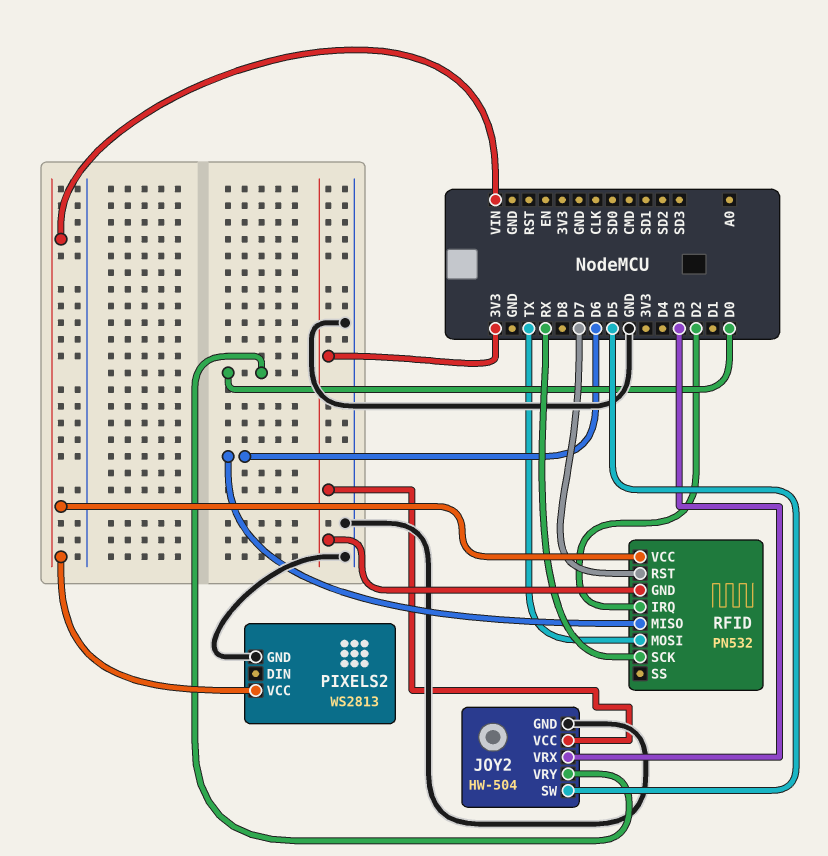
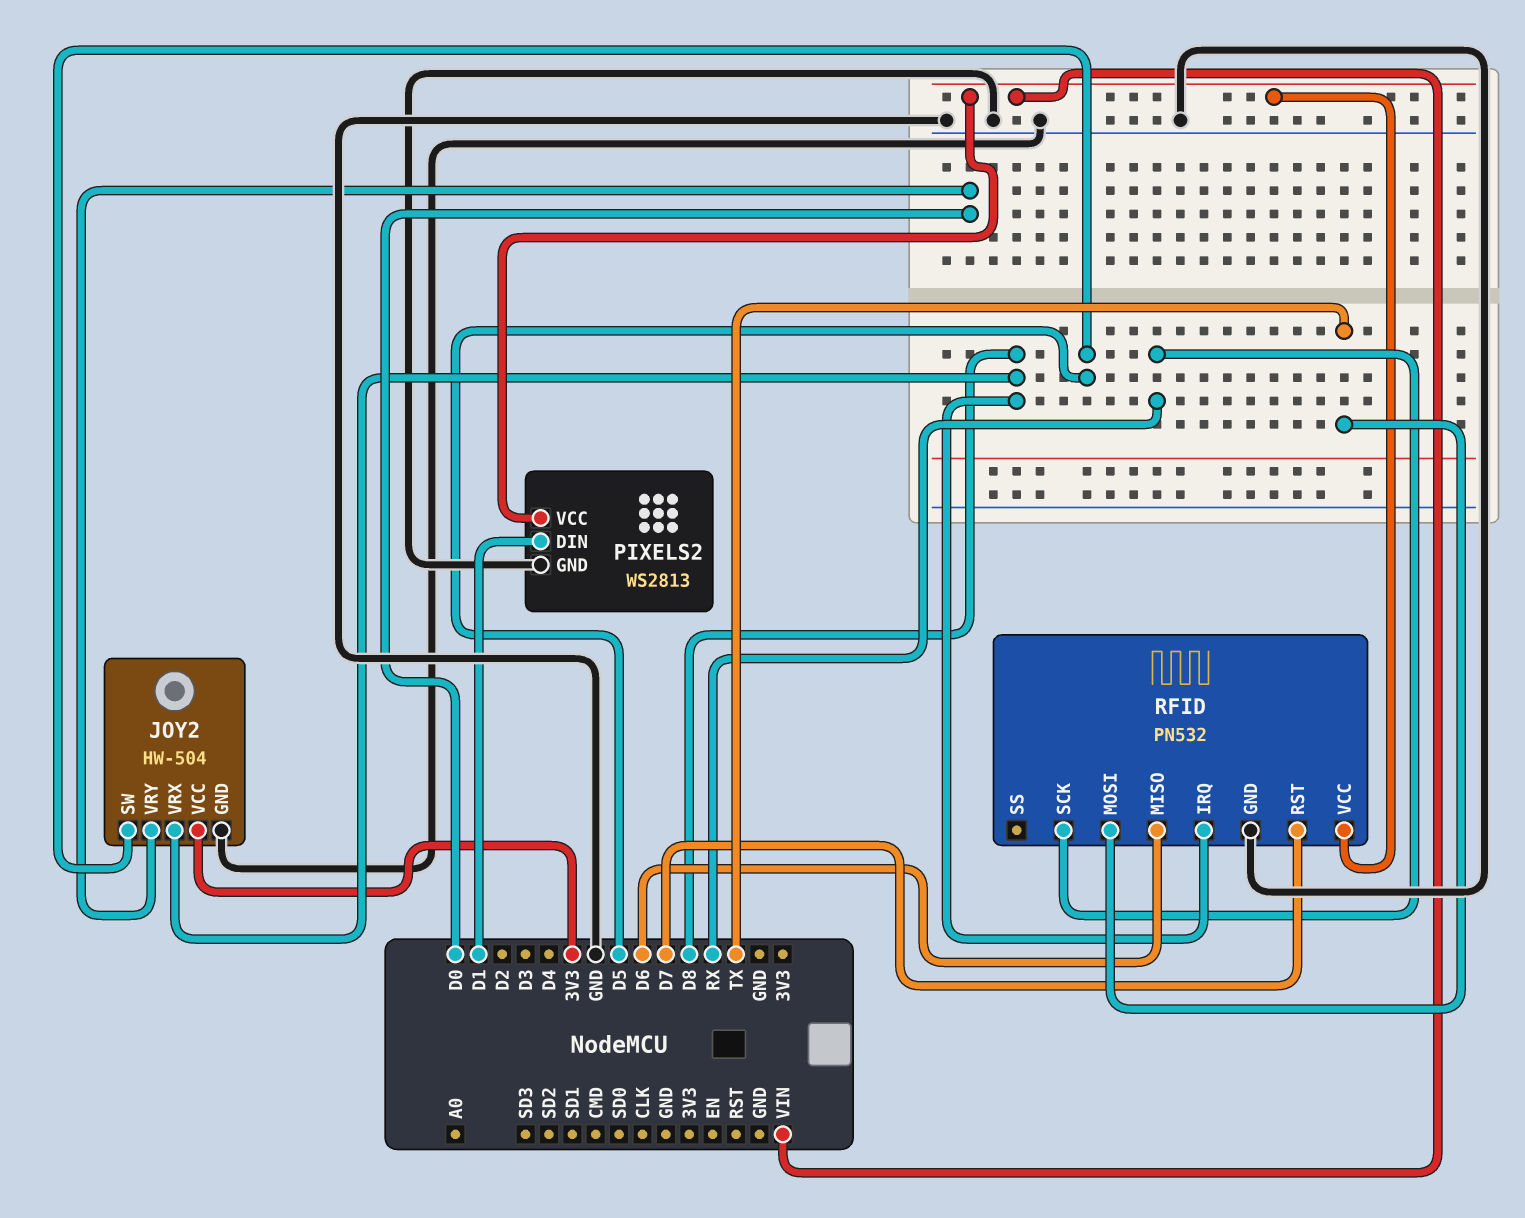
JOY2 pin VRX: D3 -> D8
PIXELS2 pin DIN: none -> D1
RFID pin GND: 3V3 -> GND
RFID pin IRQ: D2 -> D8

